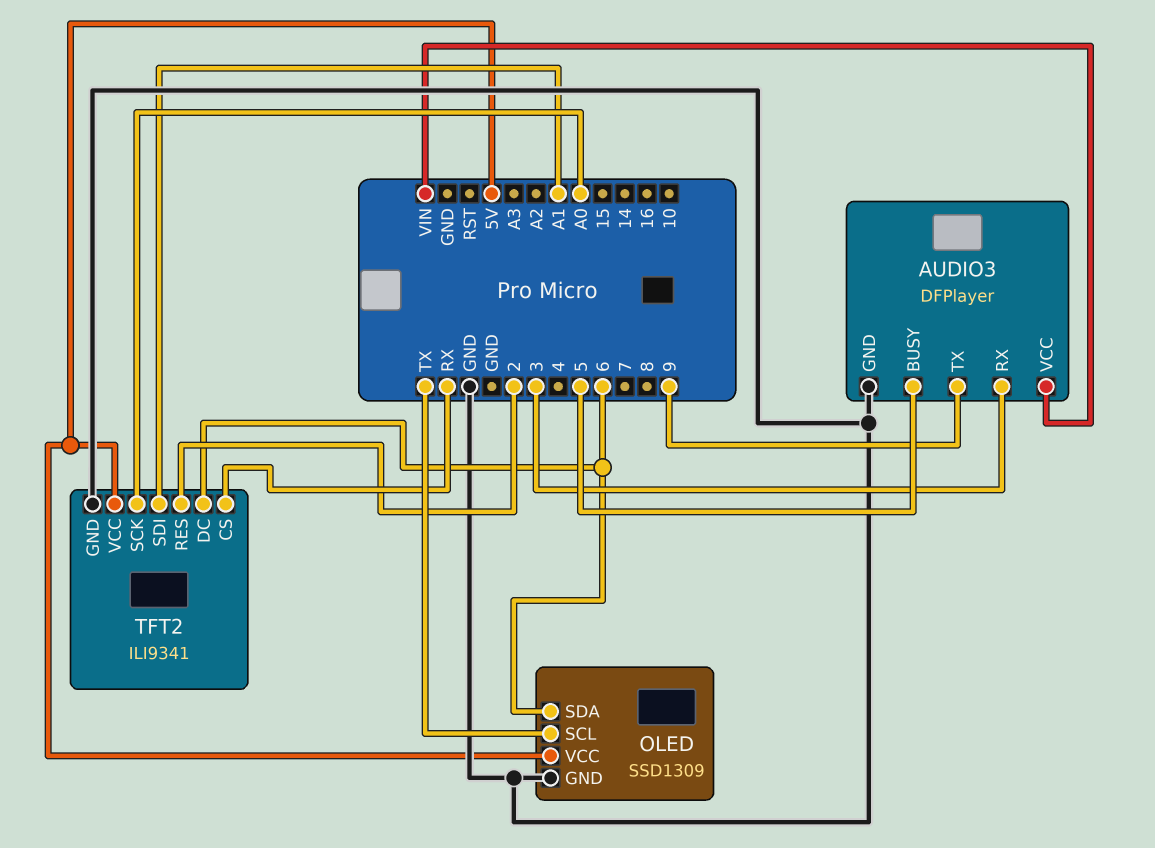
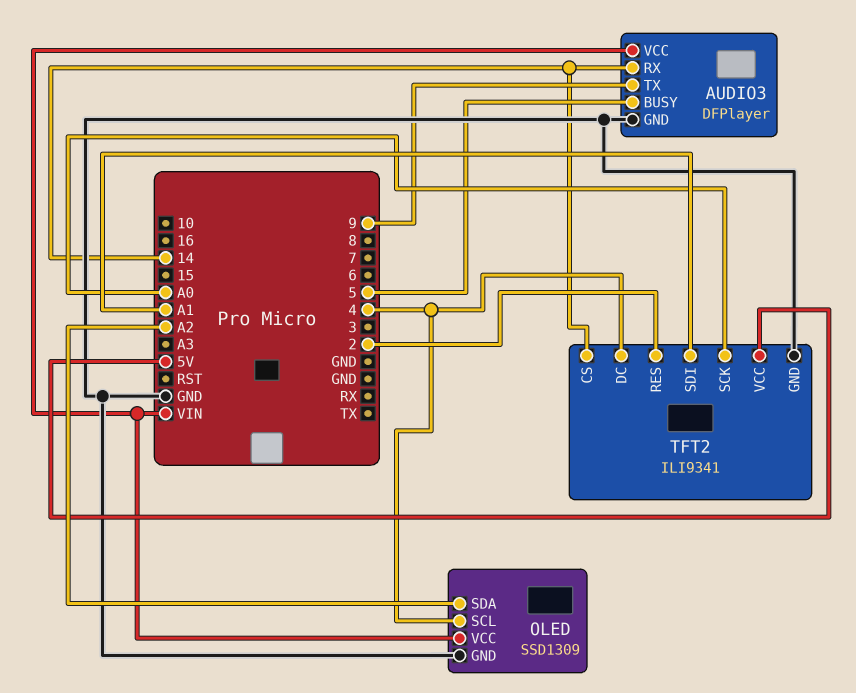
AUDIO3 pin RX: 3 -> 14
OLED pin SCL: TX -> 4
OLED pin SDA: 6 -> A2
OLED pin VCC: 5V -> VIN
TFT2 pin CS: RX -> 14
TFT2 pin DC: 6 -> 4

